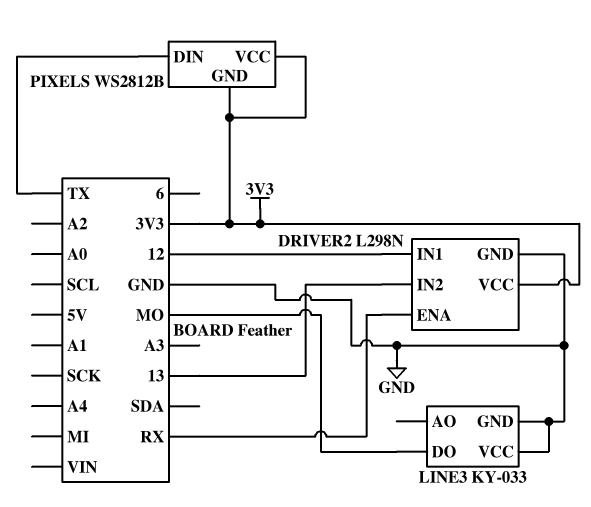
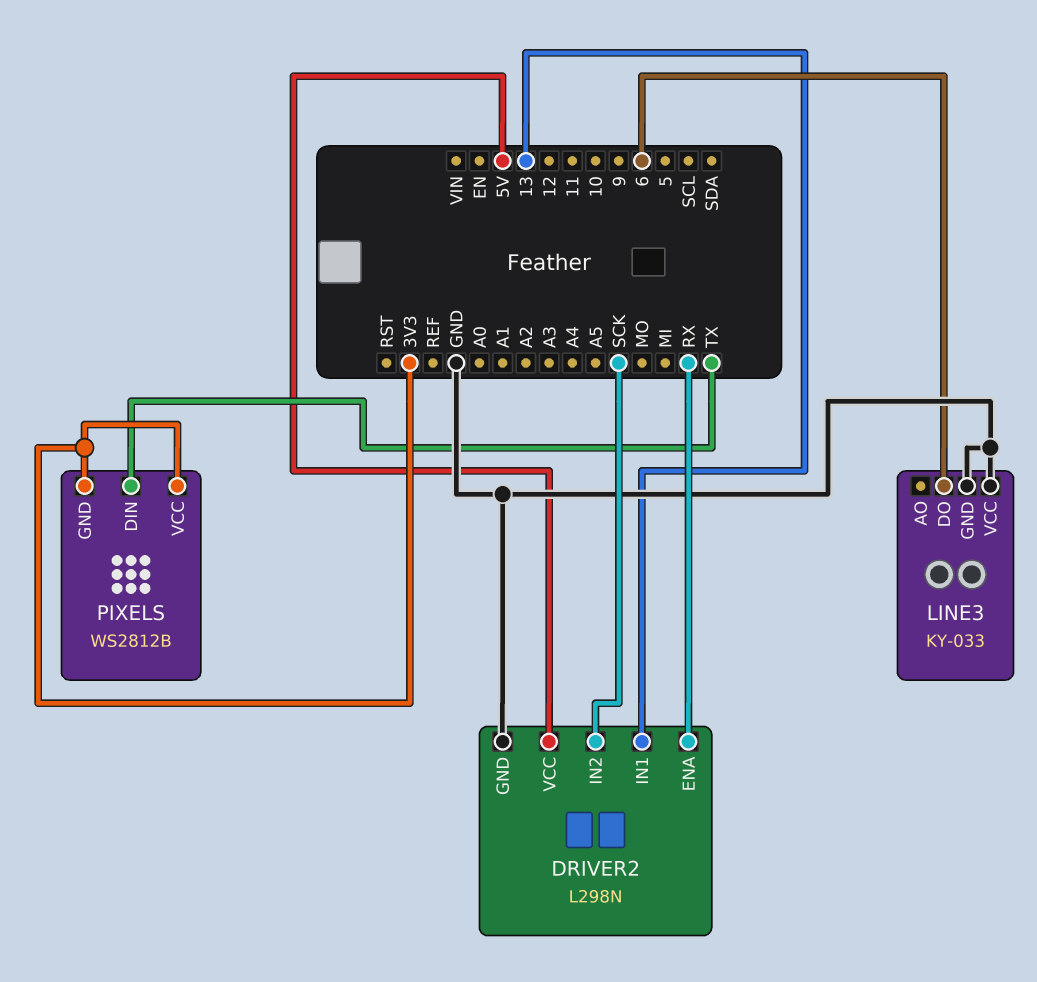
DRIVER2 pin IN1: 12 -> 13
DRIVER2 pin IN2: 13 -> SCK
DRIVER2 pin VCC: 3V3 -> 5V
LINE3 pin DO: MO -> 6

